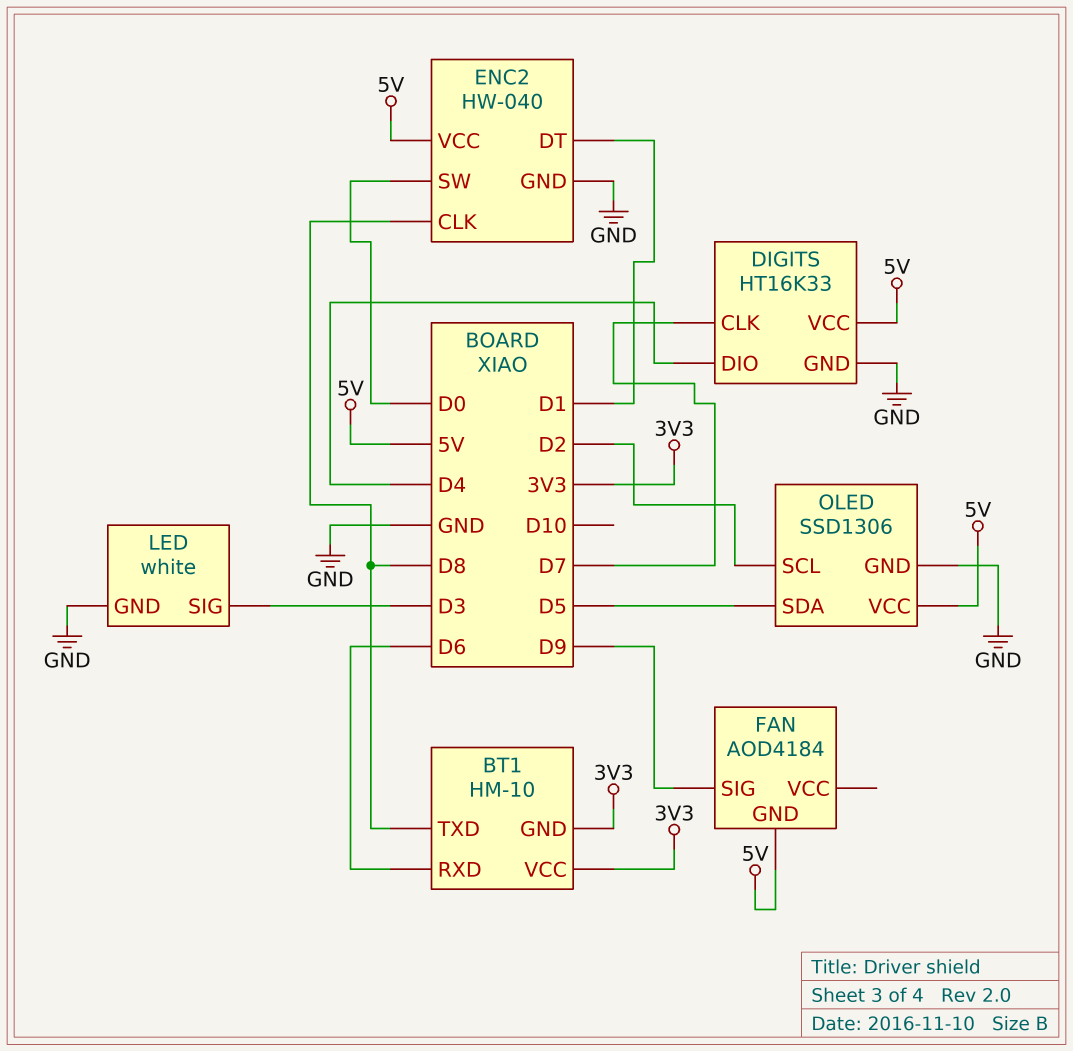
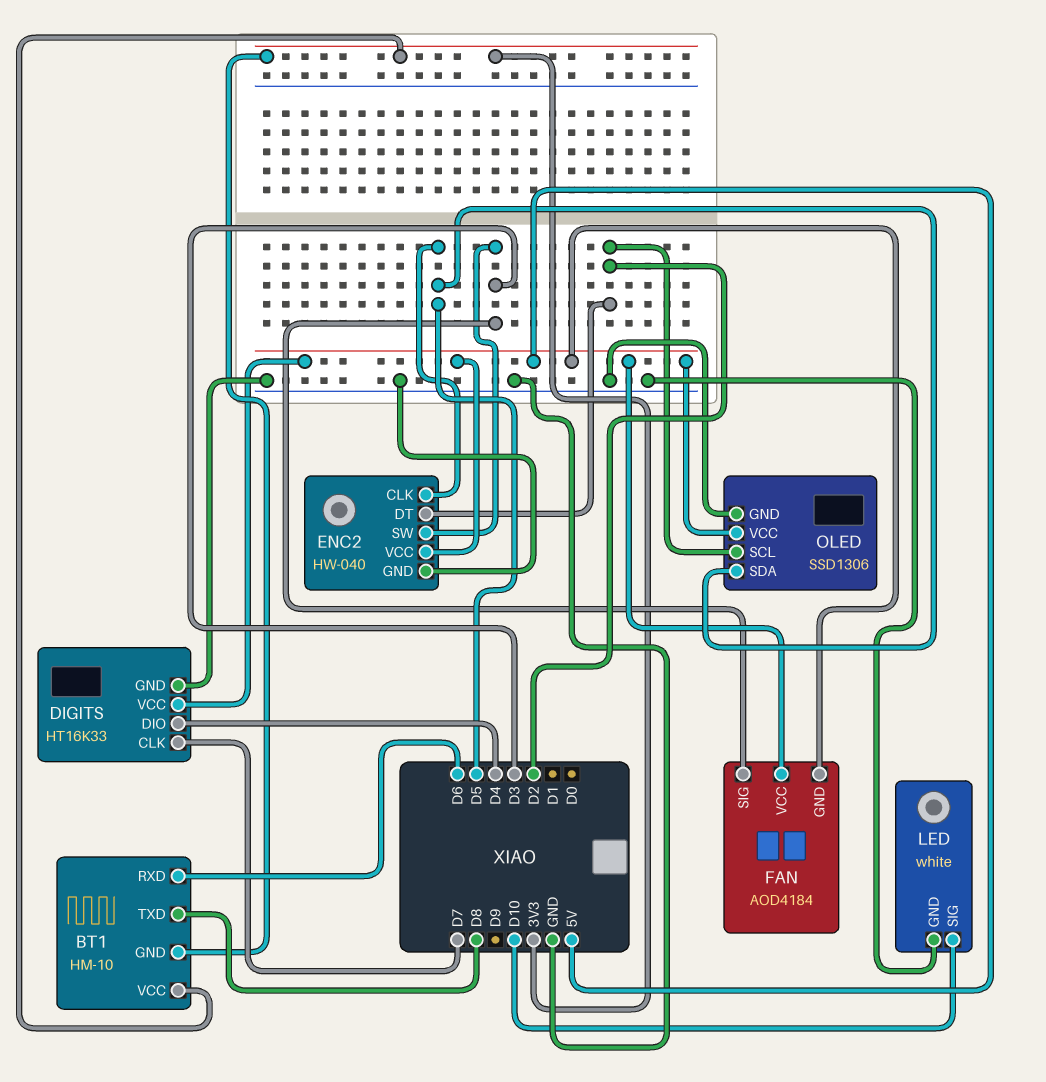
ENC2 pin CLK: D8 -> D5
ENC2 pin DT: D1 -> D2
ENC2 pin SW: D0 -> D3
FAN pin SIG: D9 -> D3
FAN pin VCC: none -> 5V
LED pin SIG: D3 -> D10

